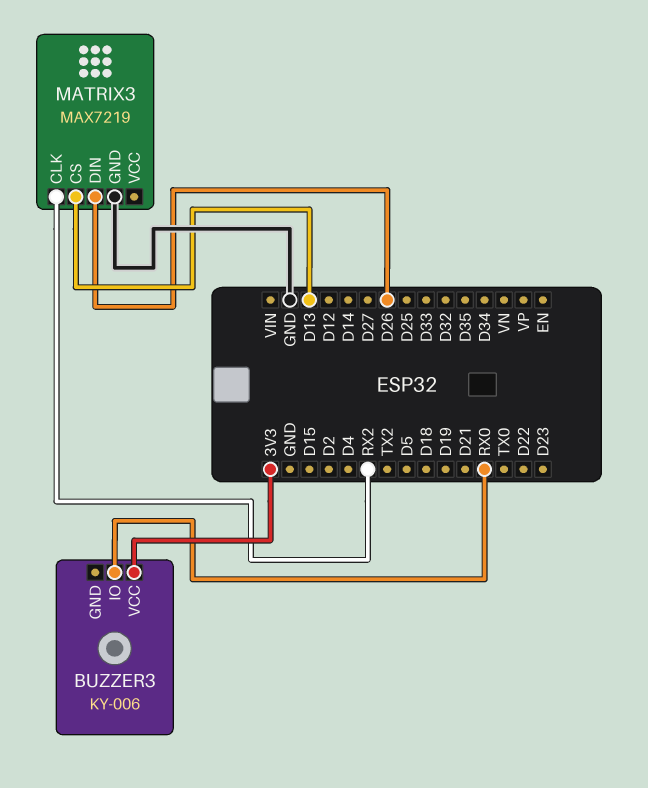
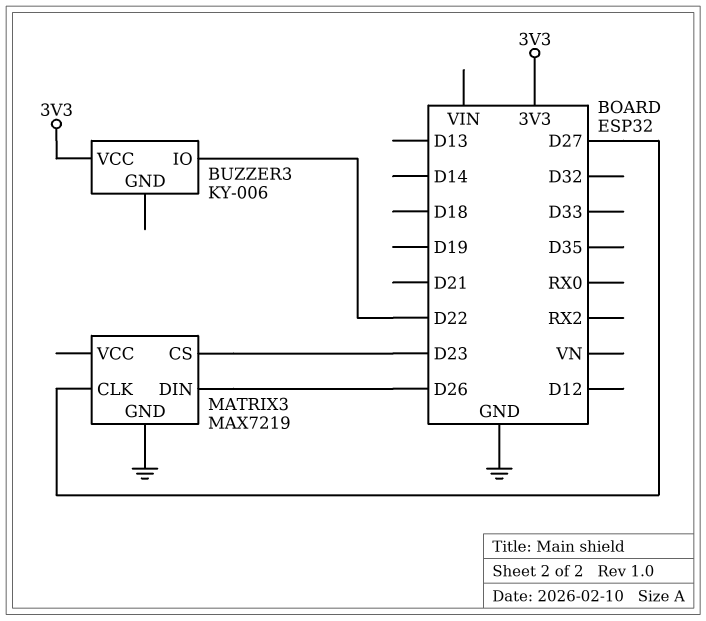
BUZZER3 pin IO: RX0 -> D22
MATRIX3 pin CLK: RX2 -> D27
MATRIX3 pin CS: D13 -> D23

